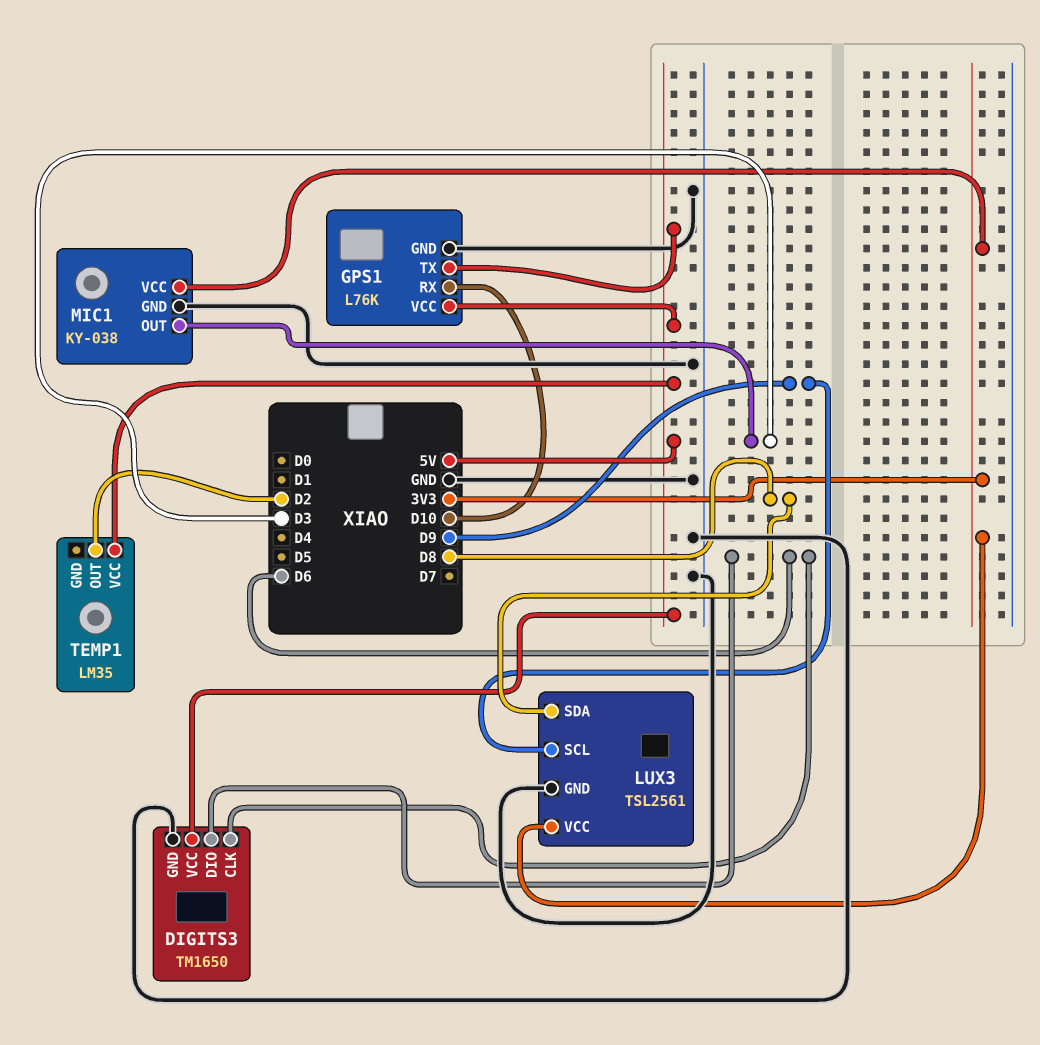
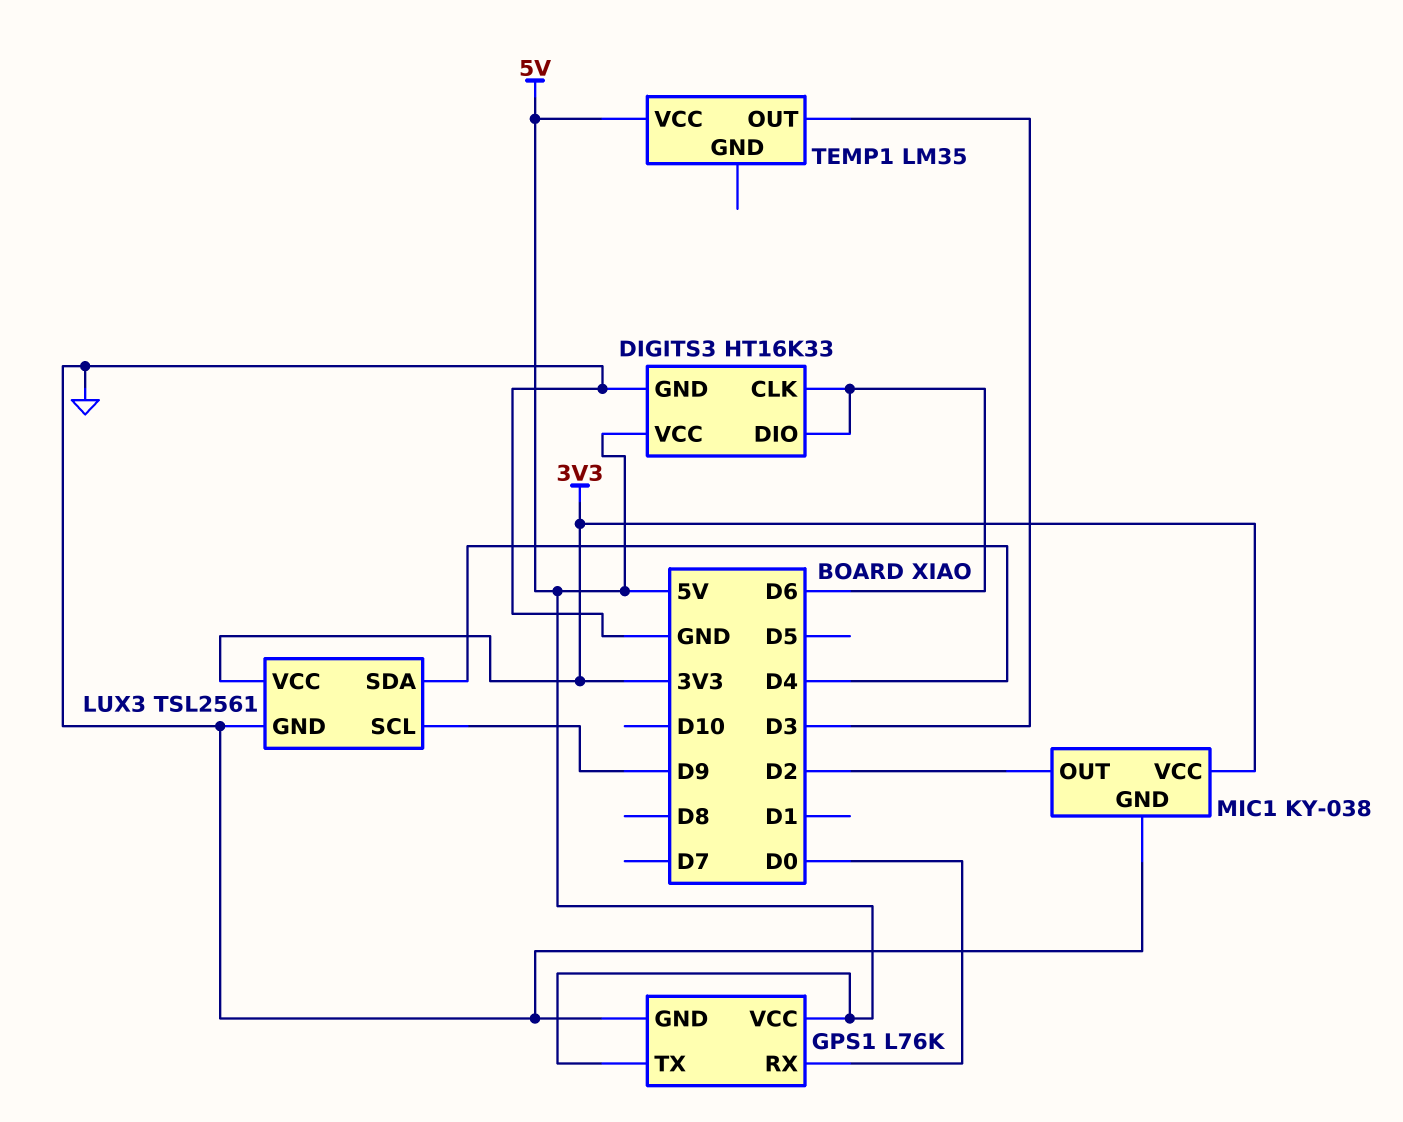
DIGITS3: TM1650 -> HT16K33
GPS1 pin RX: D10 -> D0
LUX3 pin SDA: D8 -> D4
MIC1 pin OUT: D3 -> D2
TEMP1 pin OUT: D2 -> D3

